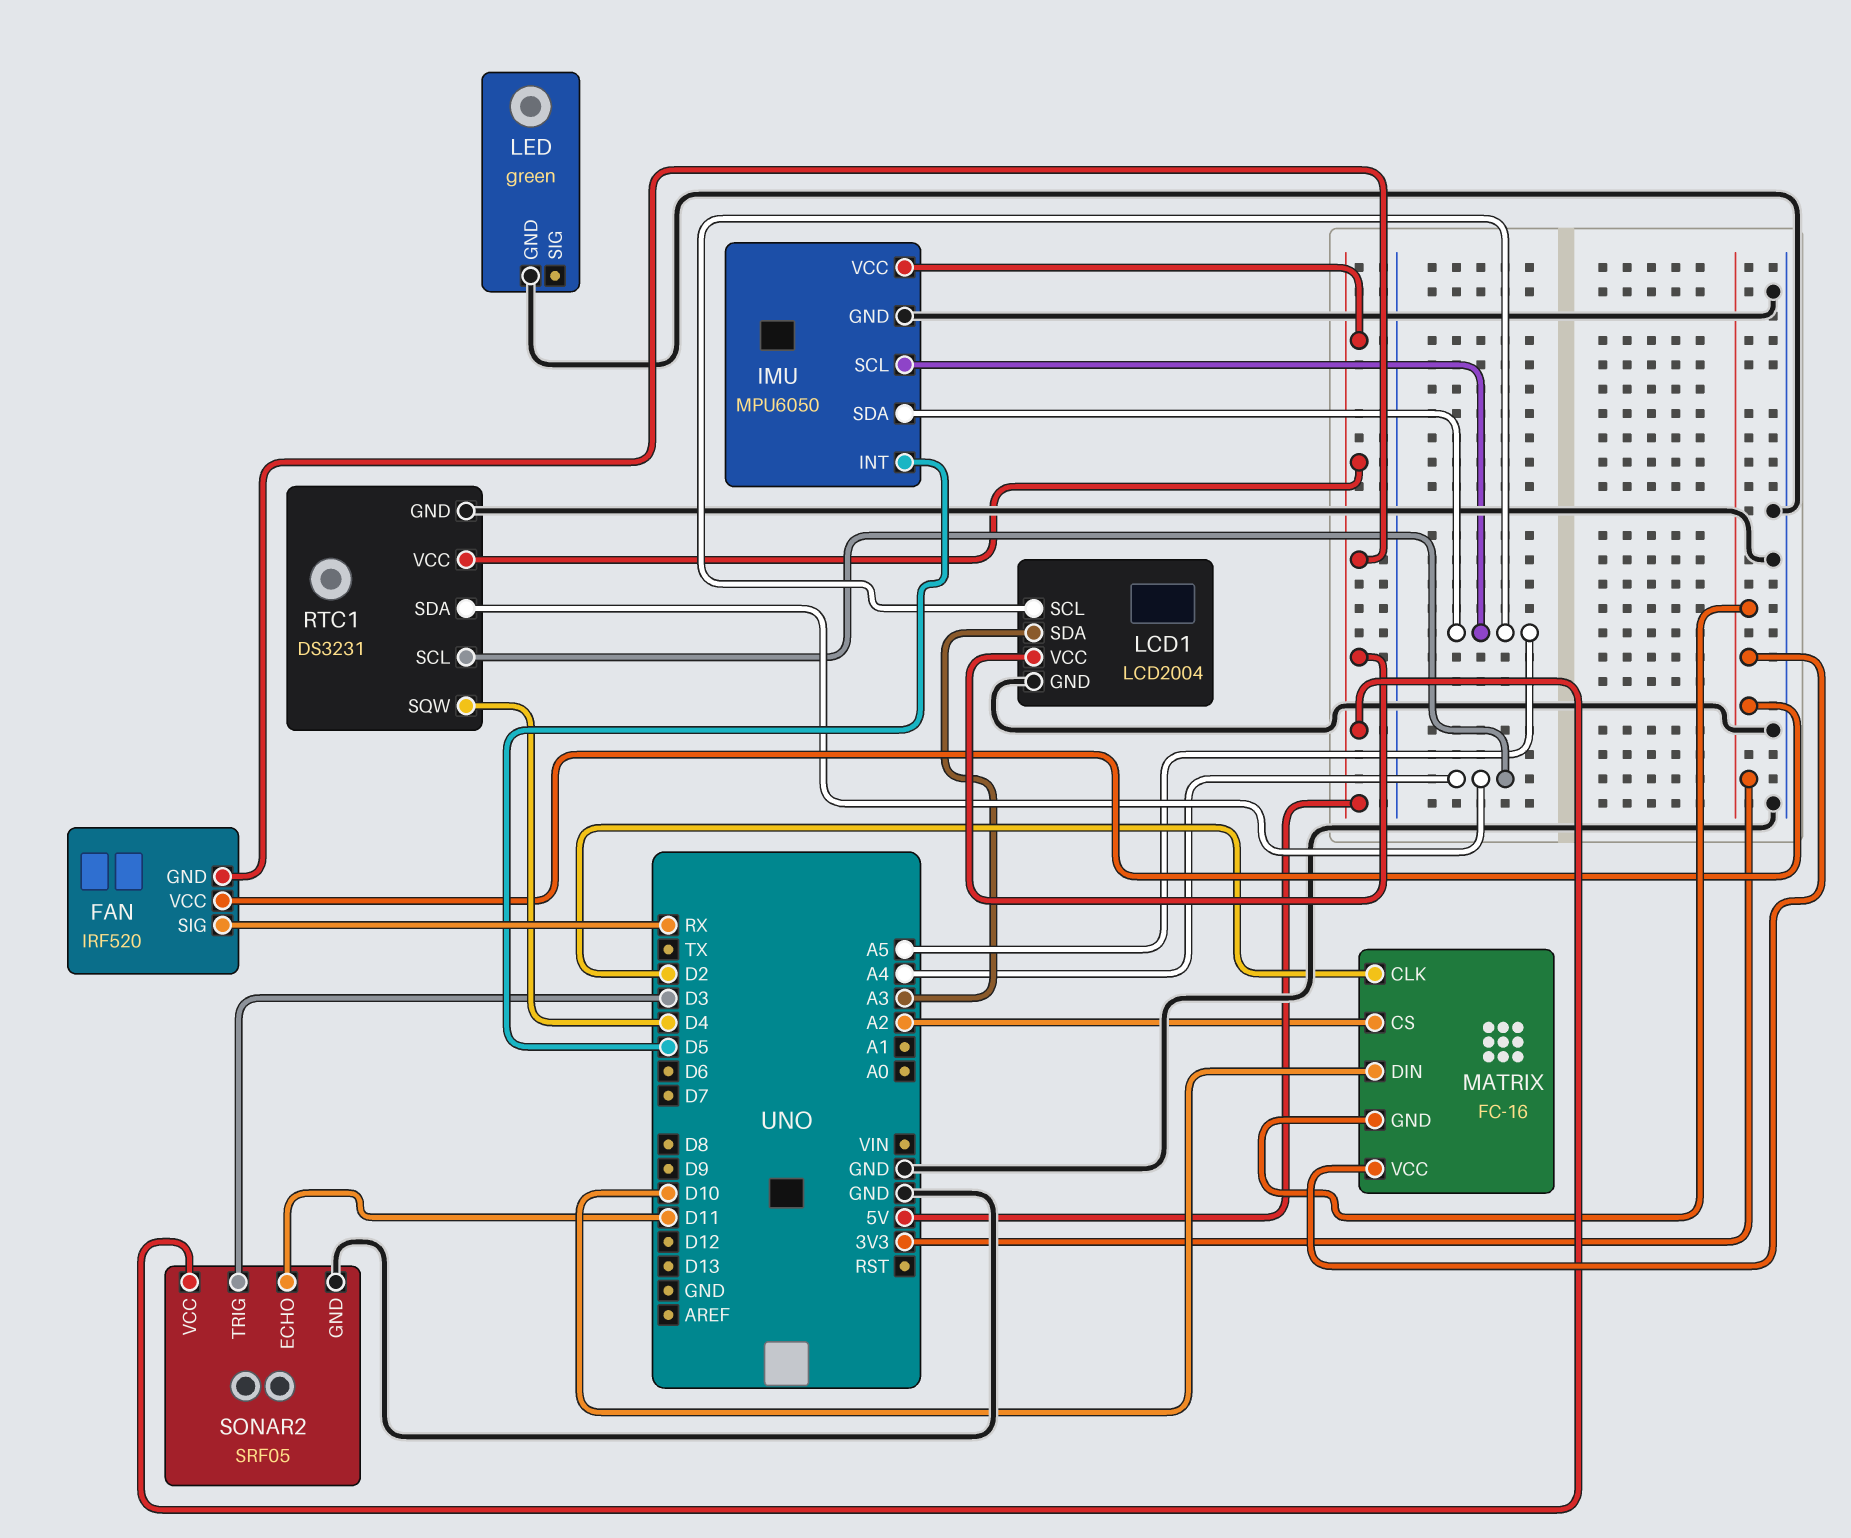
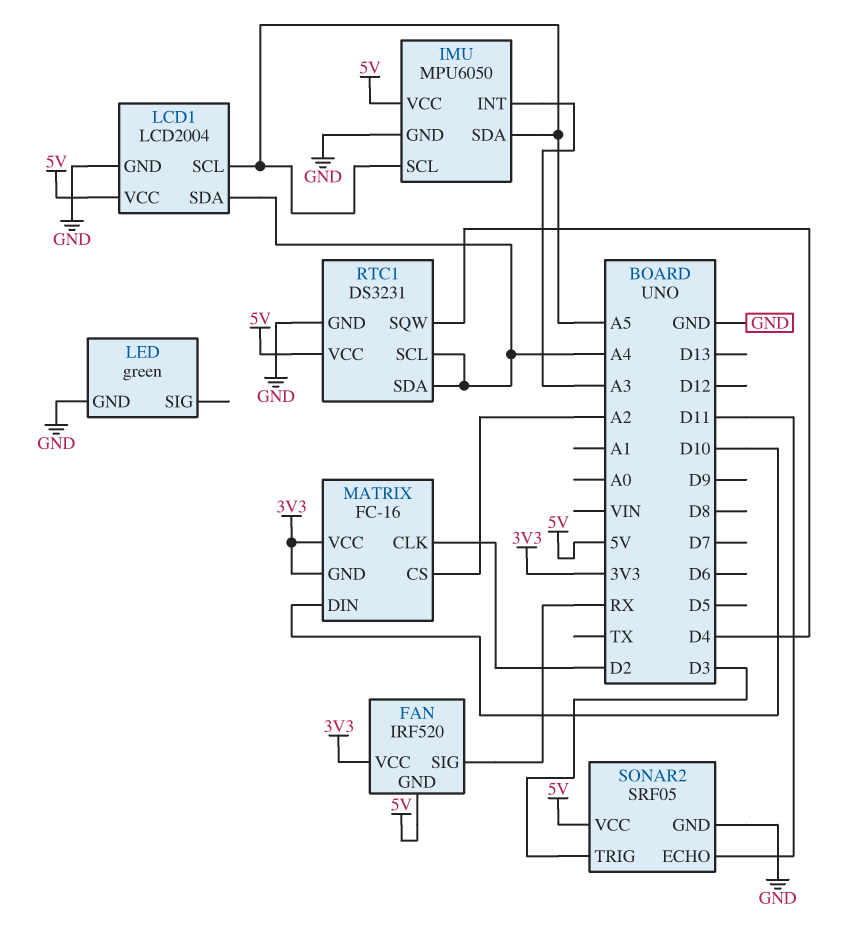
IMU pin INT: D5 -> A3
LCD1 pin SDA: A3 -> A4

